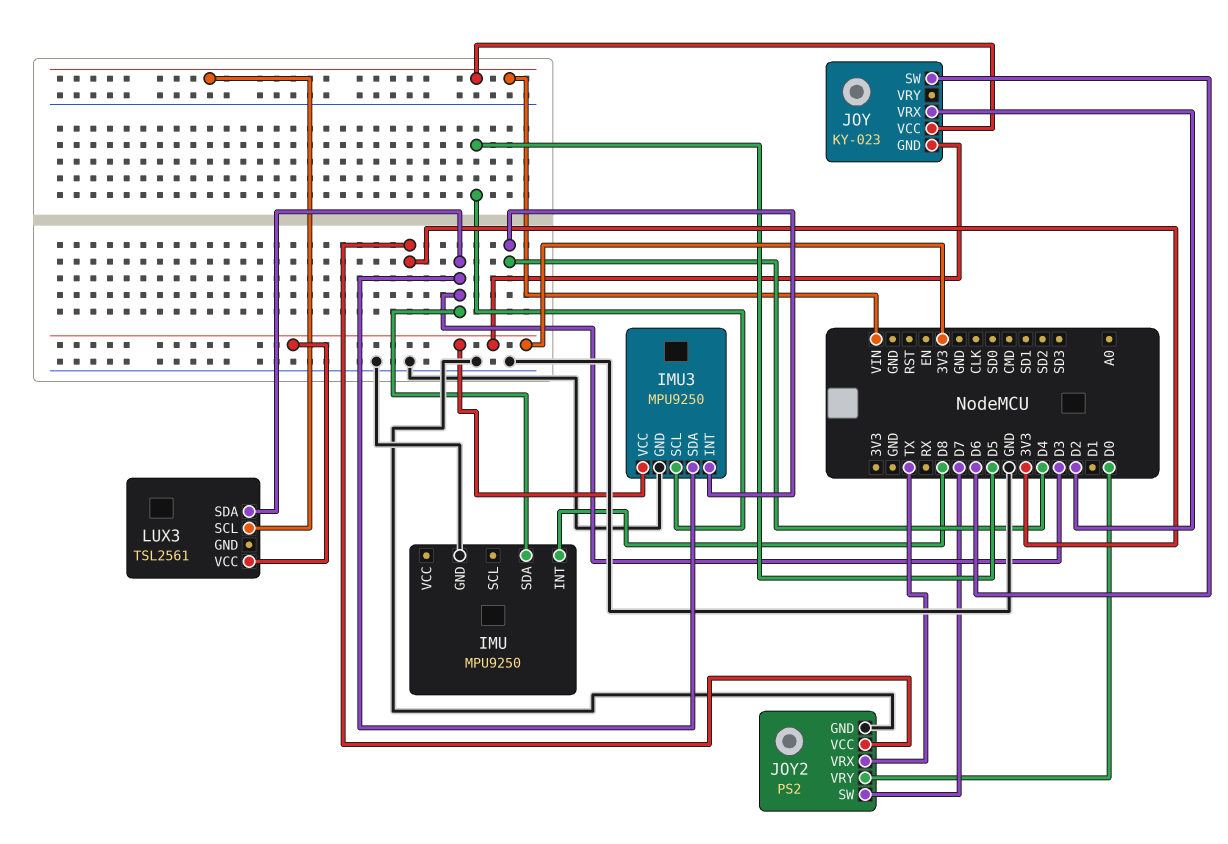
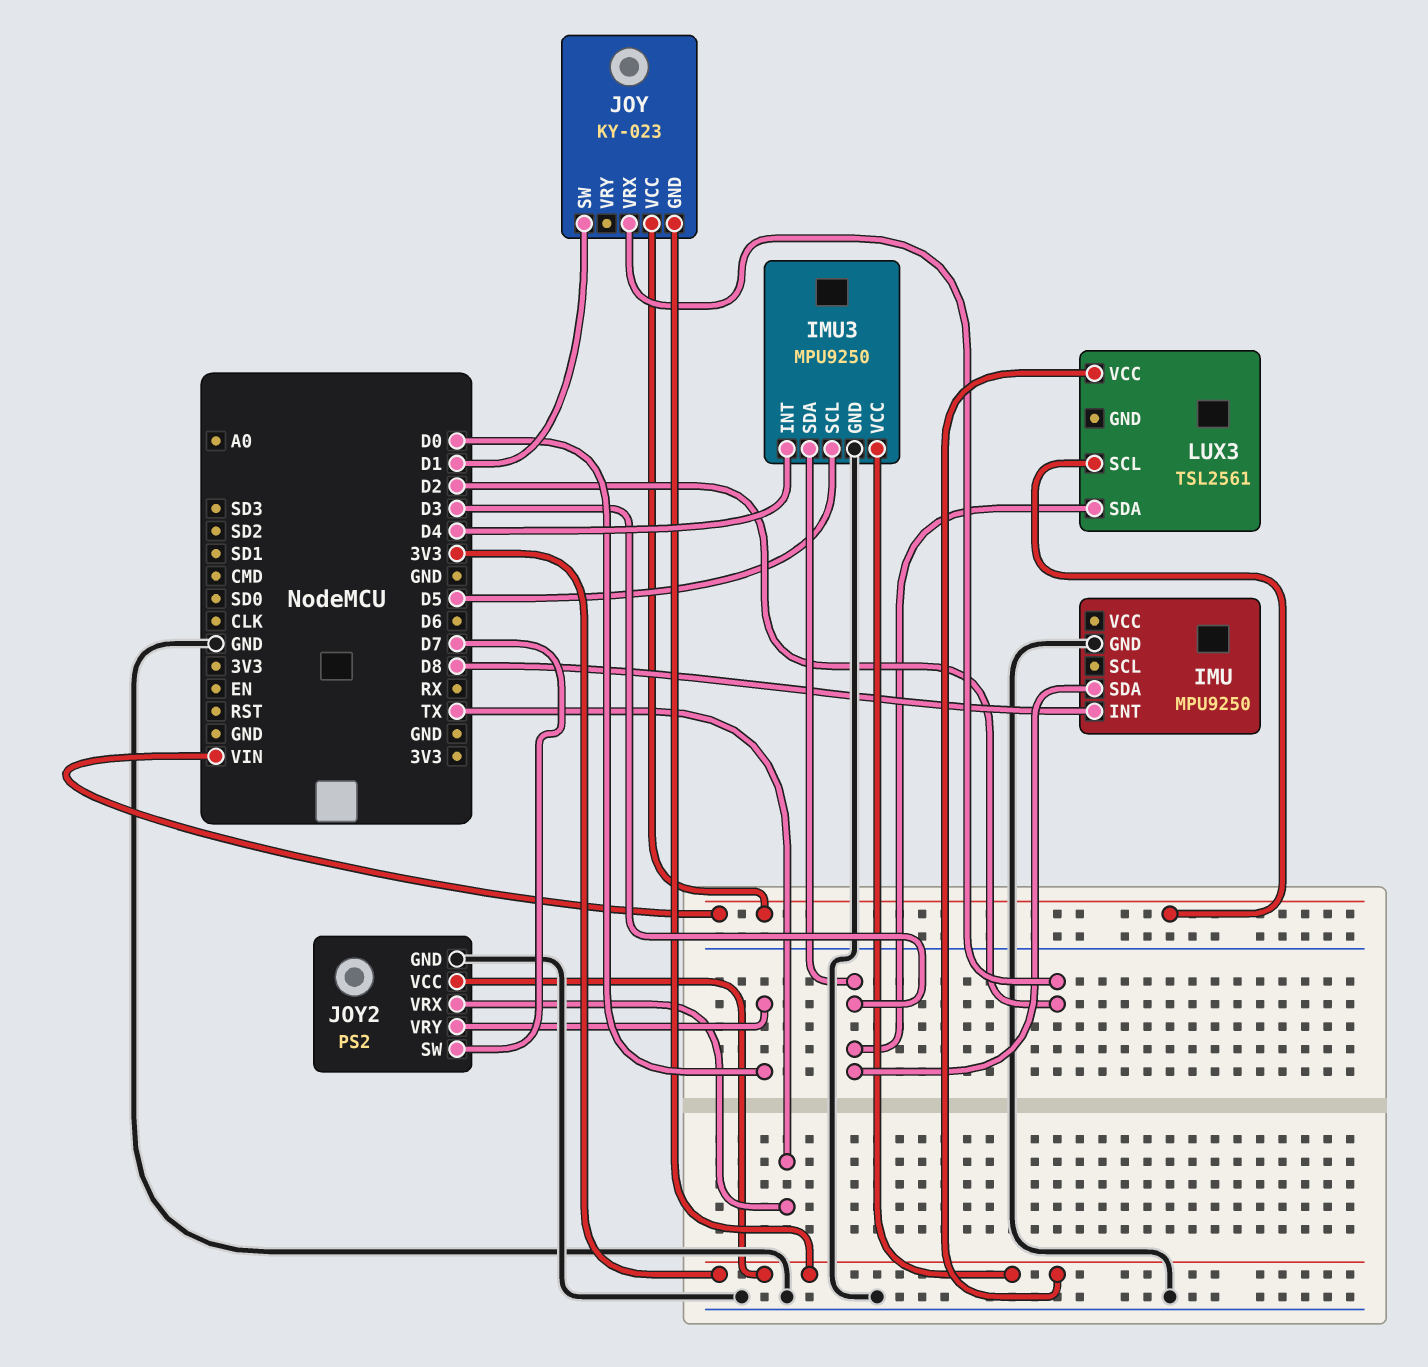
JOY pin SW: D6 -> D1

